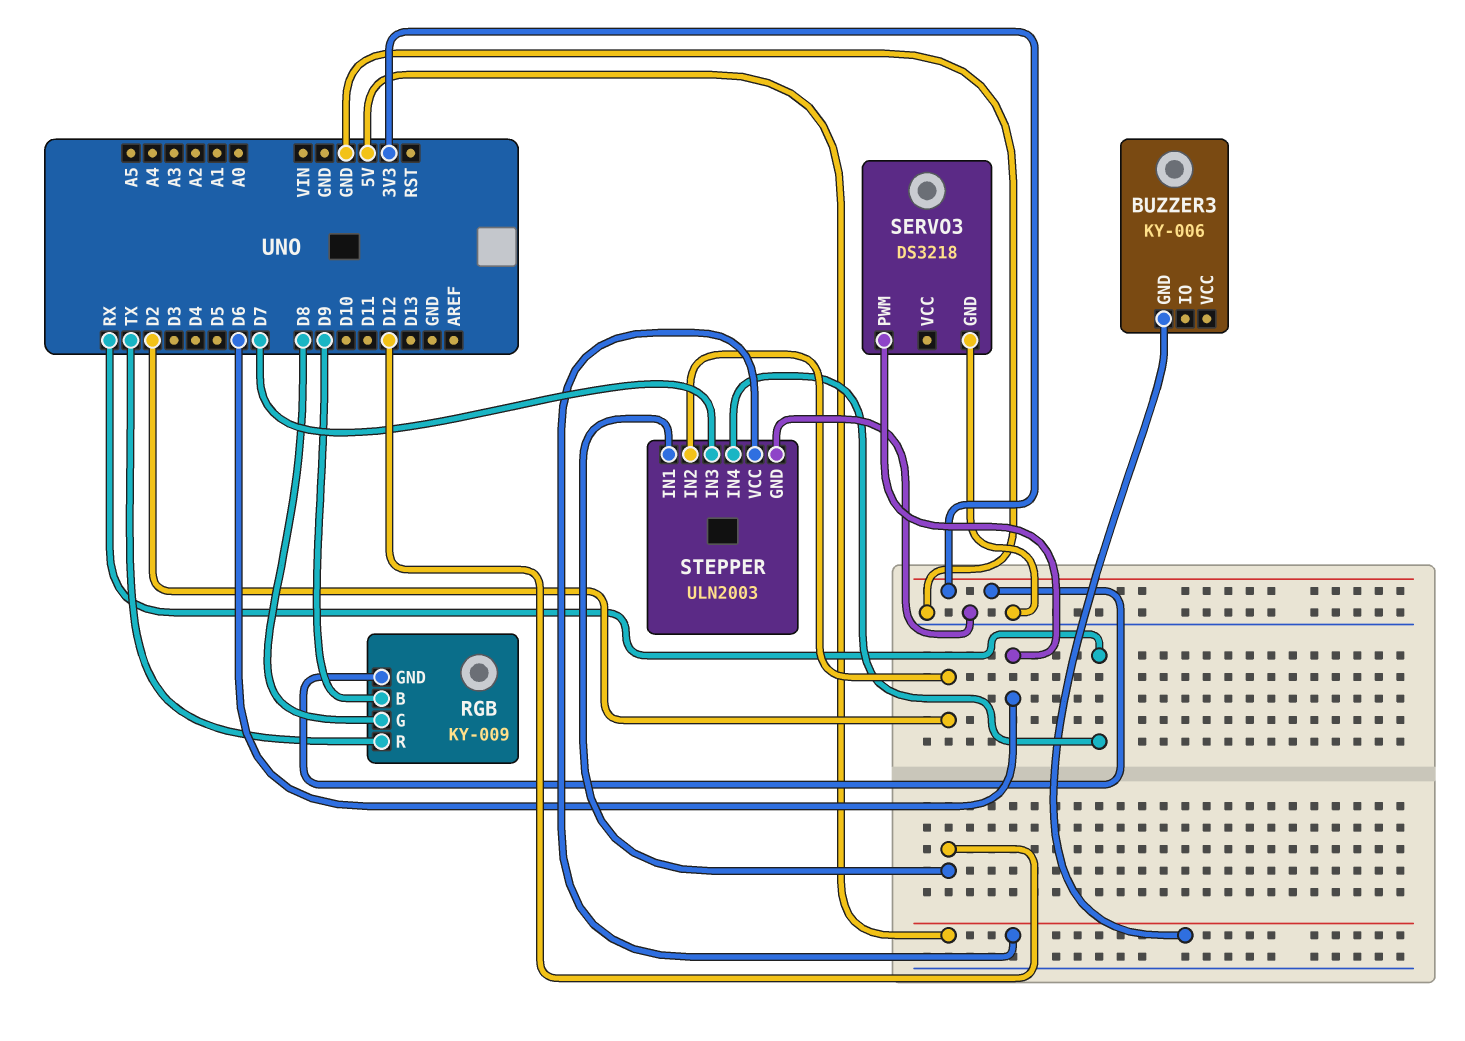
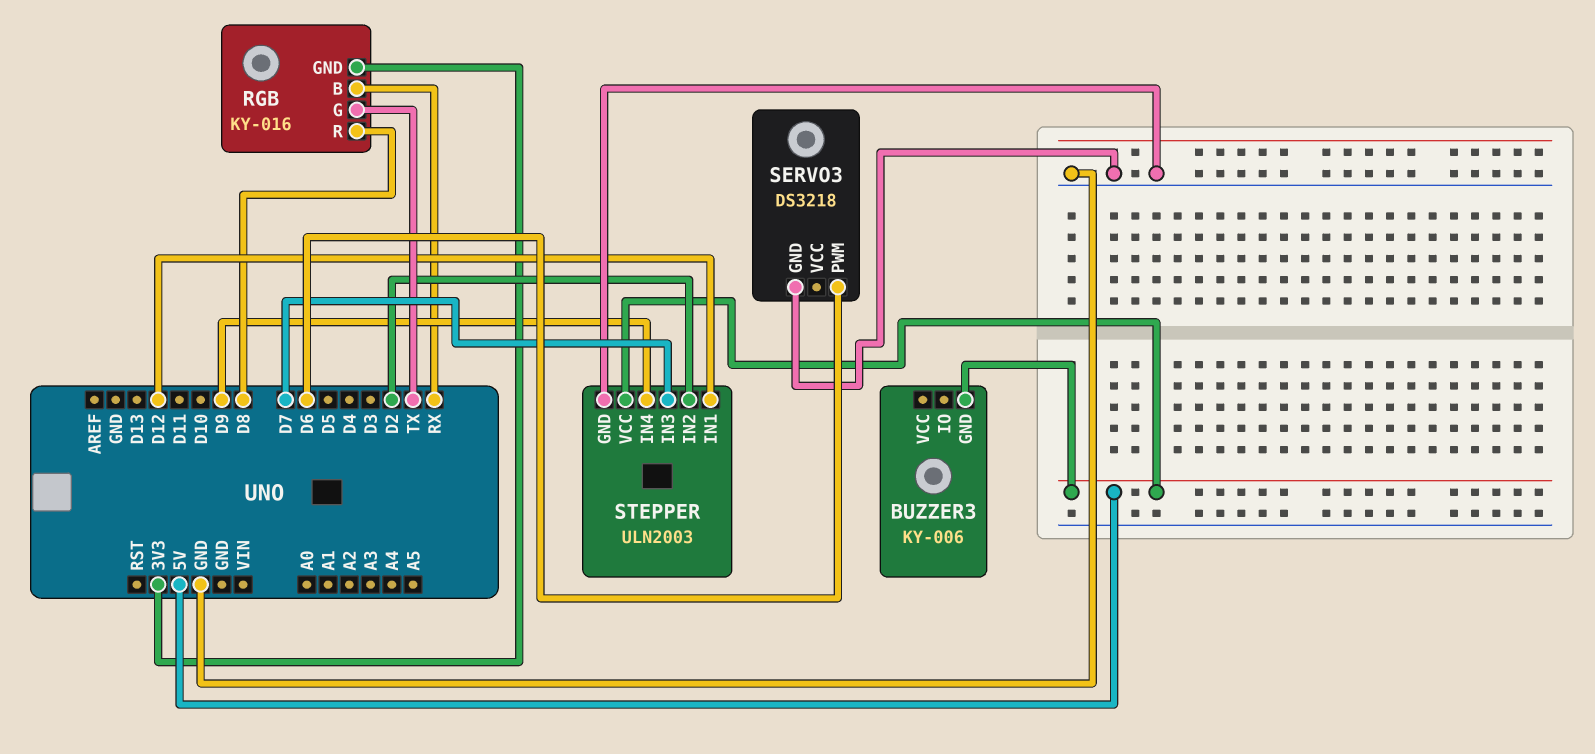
RGB: KY-009 -> KY-016
RGB pin B: D9 -> RX
RGB pin G: D8 -> TX
RGB pin R: TX -> D8
STEPPER pin IN4: RX -> D9

